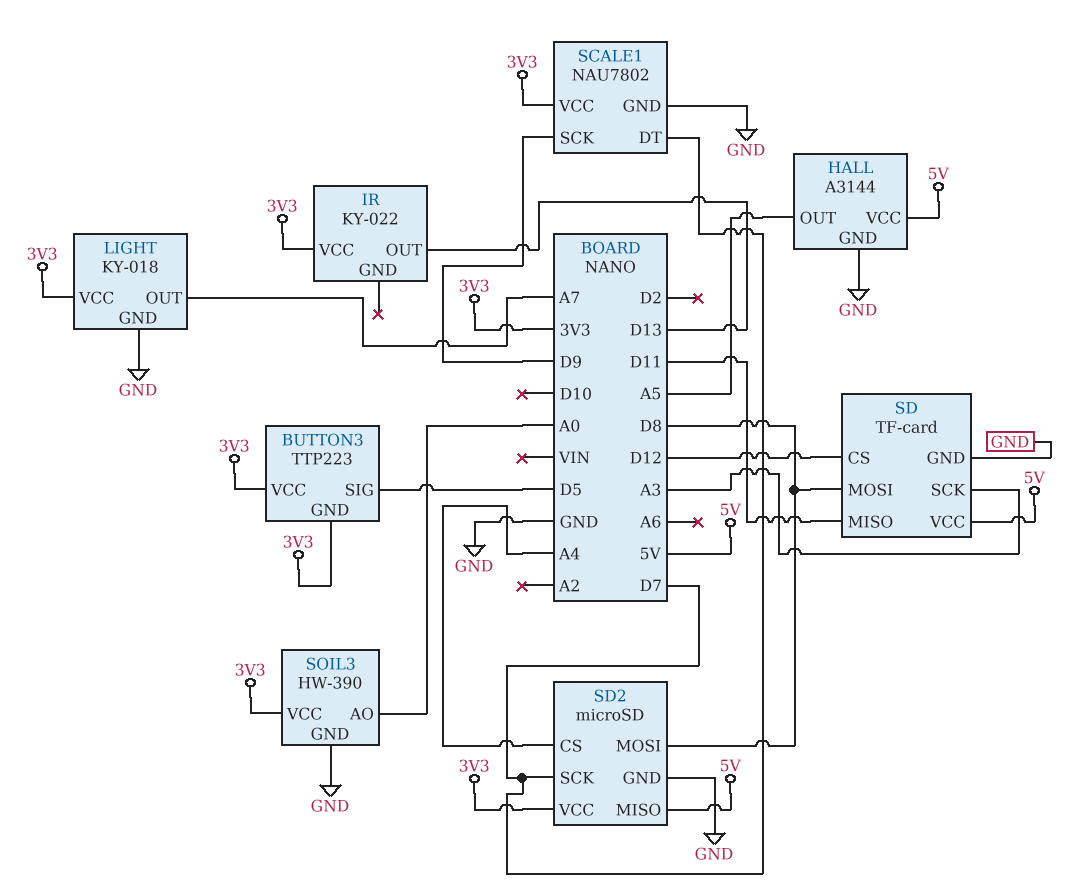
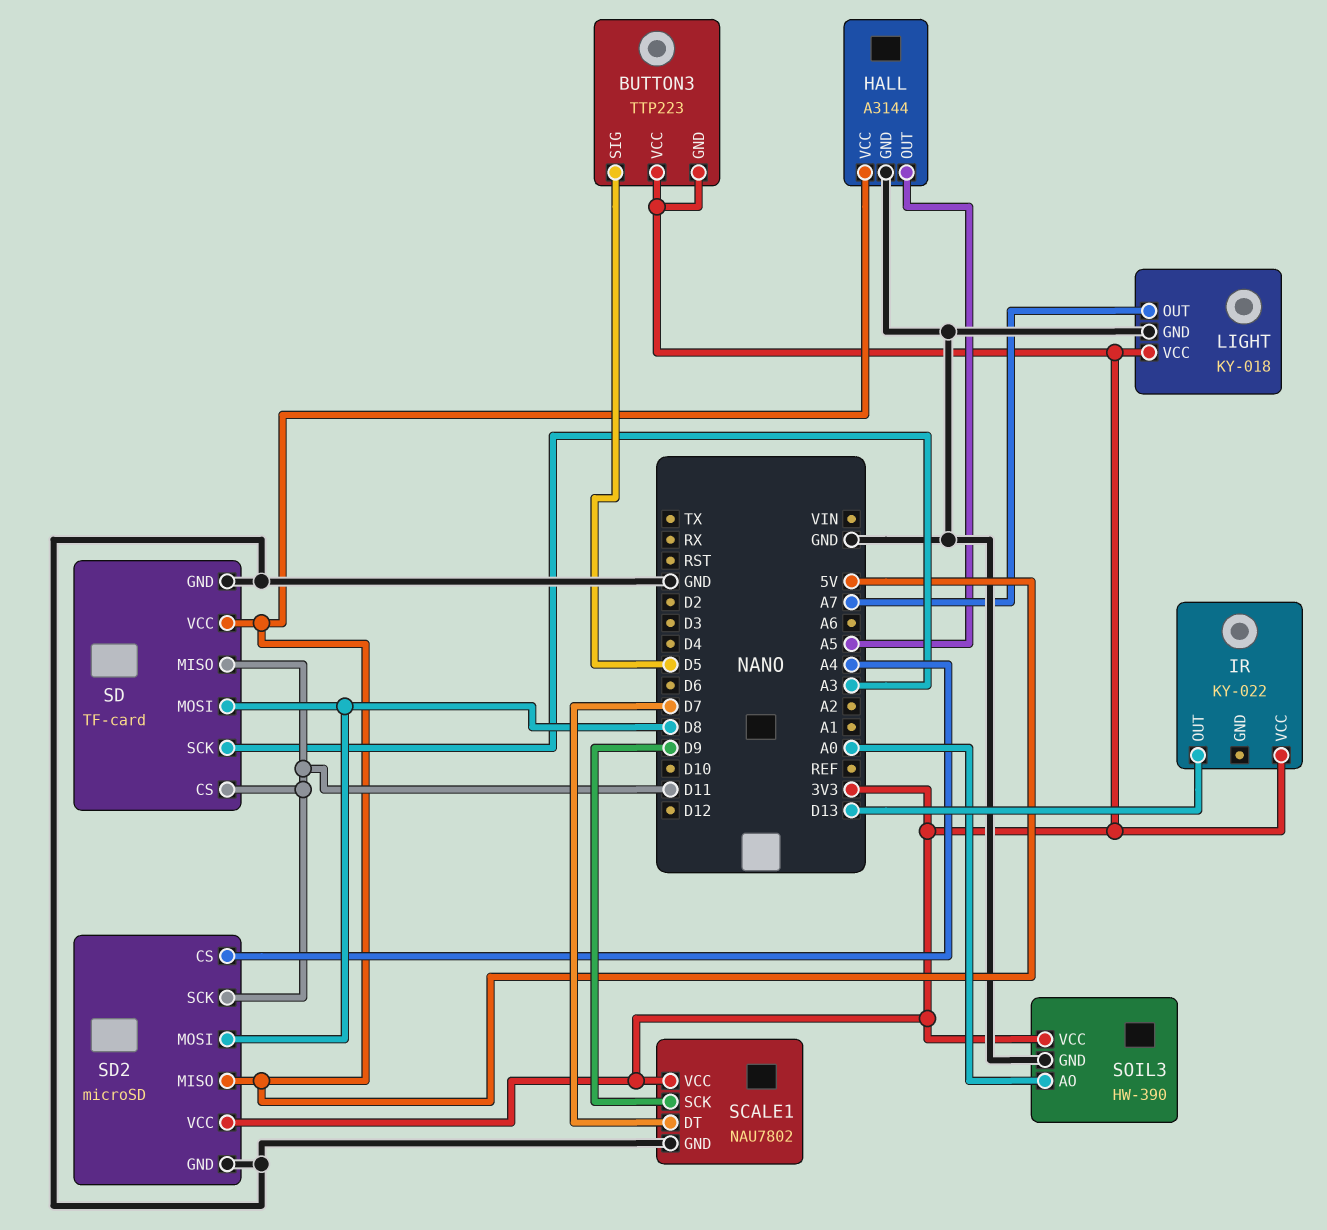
SD pin CS: D12 -> D11
SD2 pin SCK: D7 -> D11

